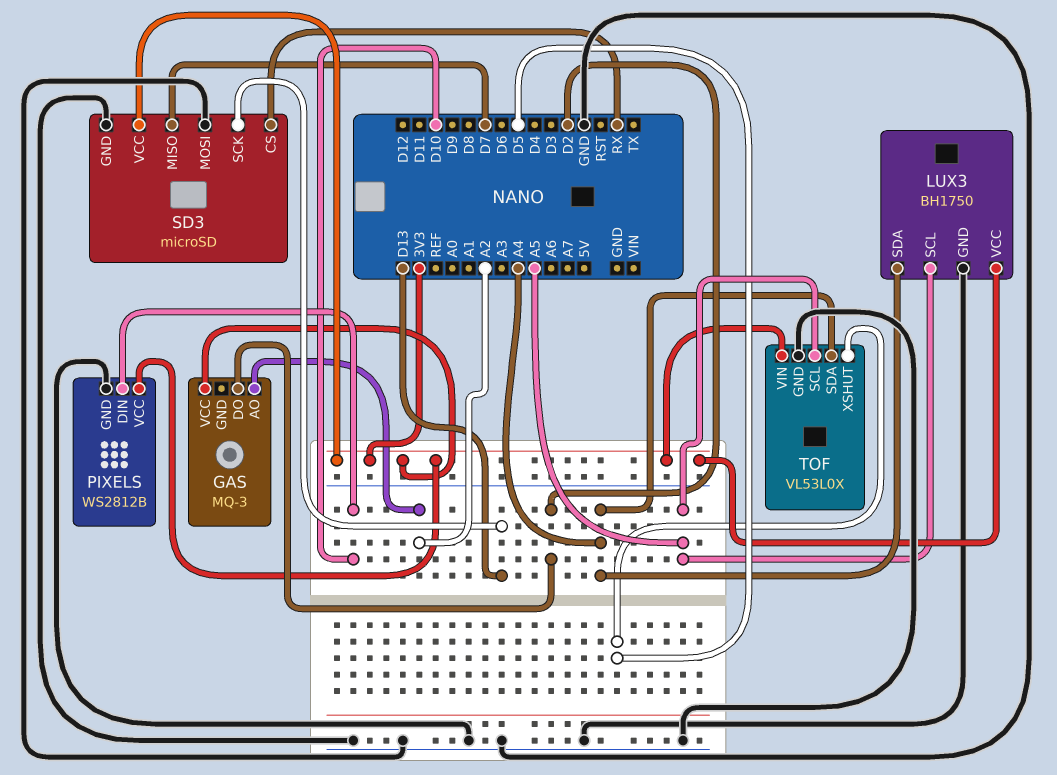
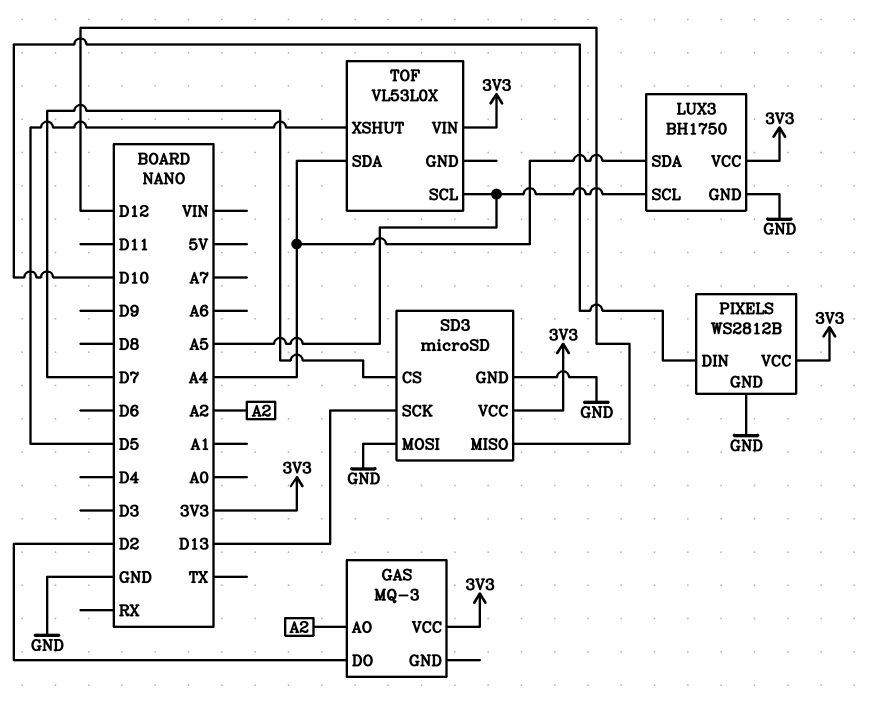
SD3 pin CS: RX -> D7
SD3 pin MISO: D7 -> D12
TOF pin GND: GND -> none

